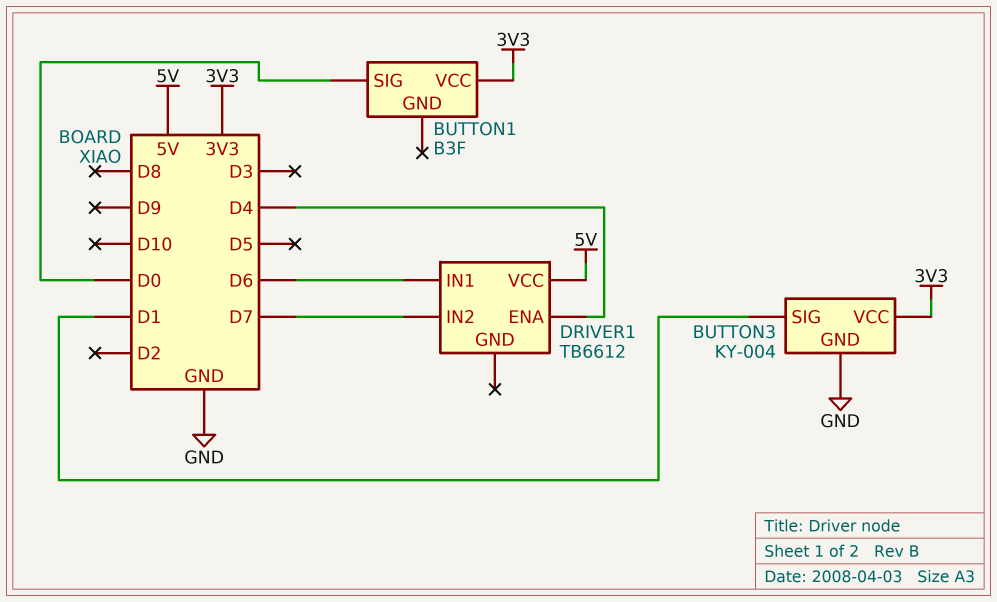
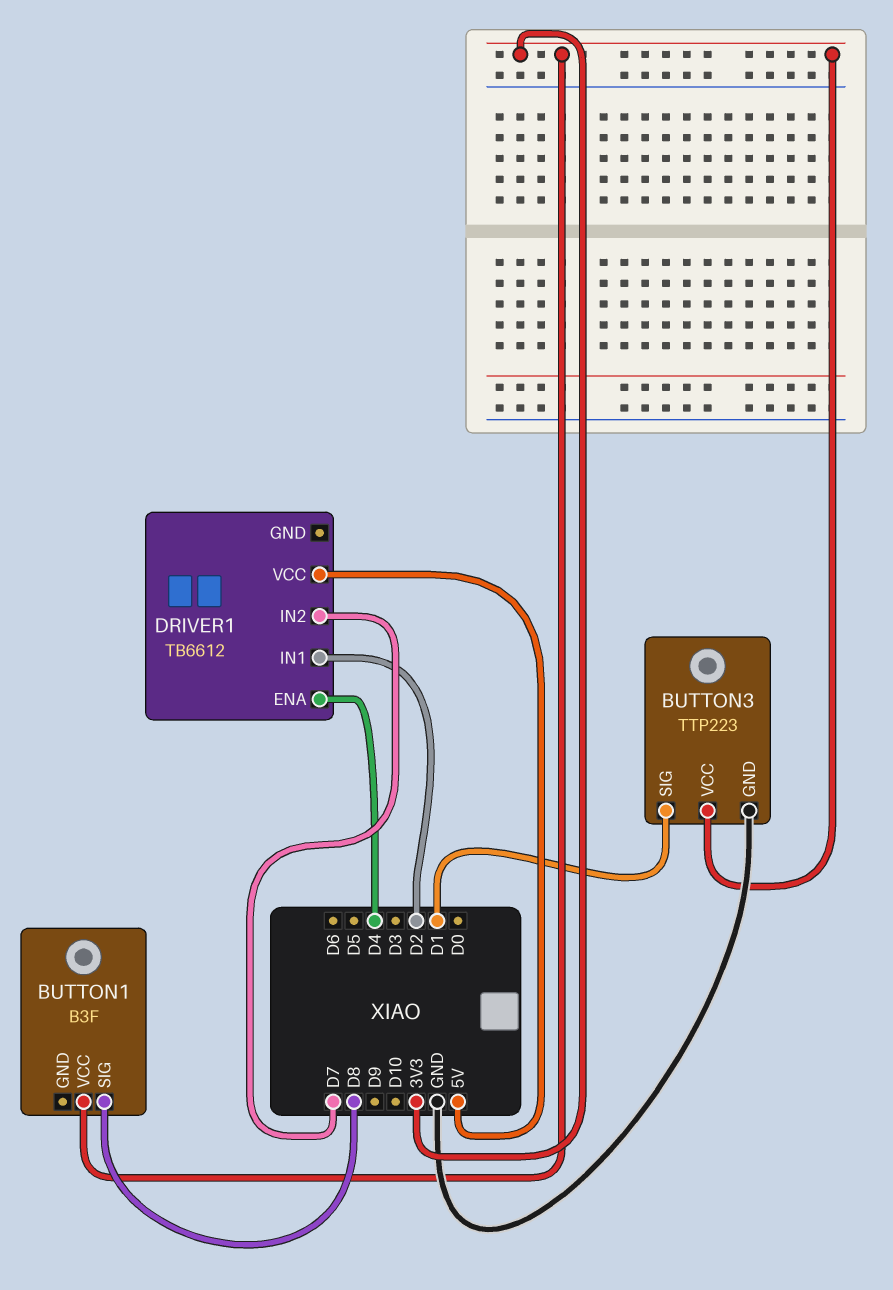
BUTTON1 pin SIG: D0 -> D8
BUTTON3: KY-004 -> TTP223
DRIVER1 pin IN1: D6 -> D2

